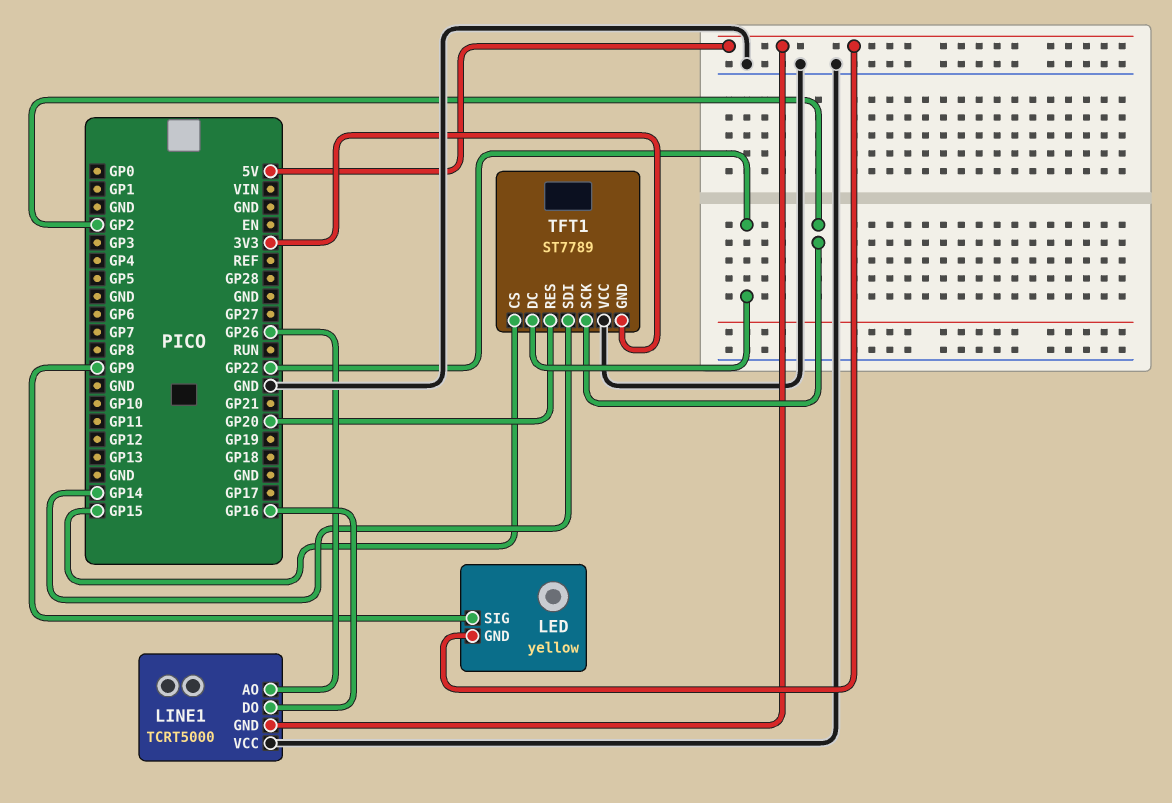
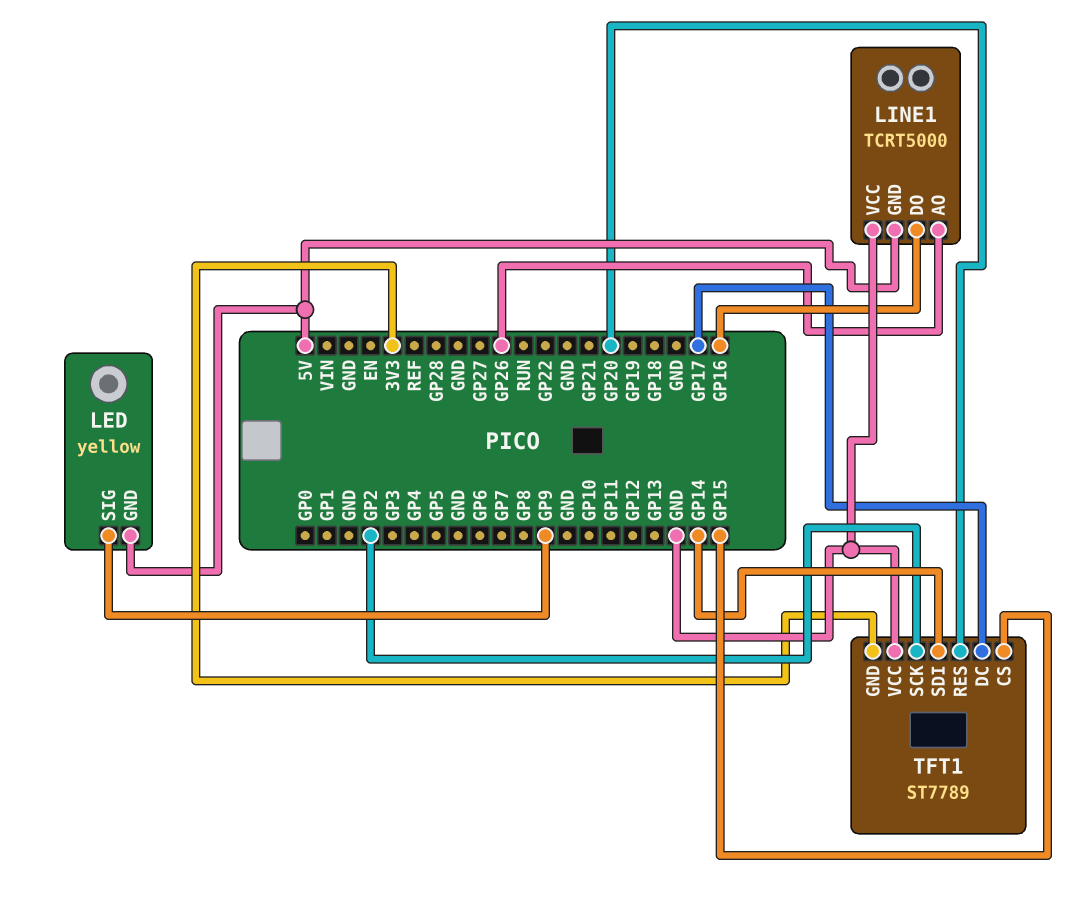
TFT1 pin DC: GP22 -> GP17

